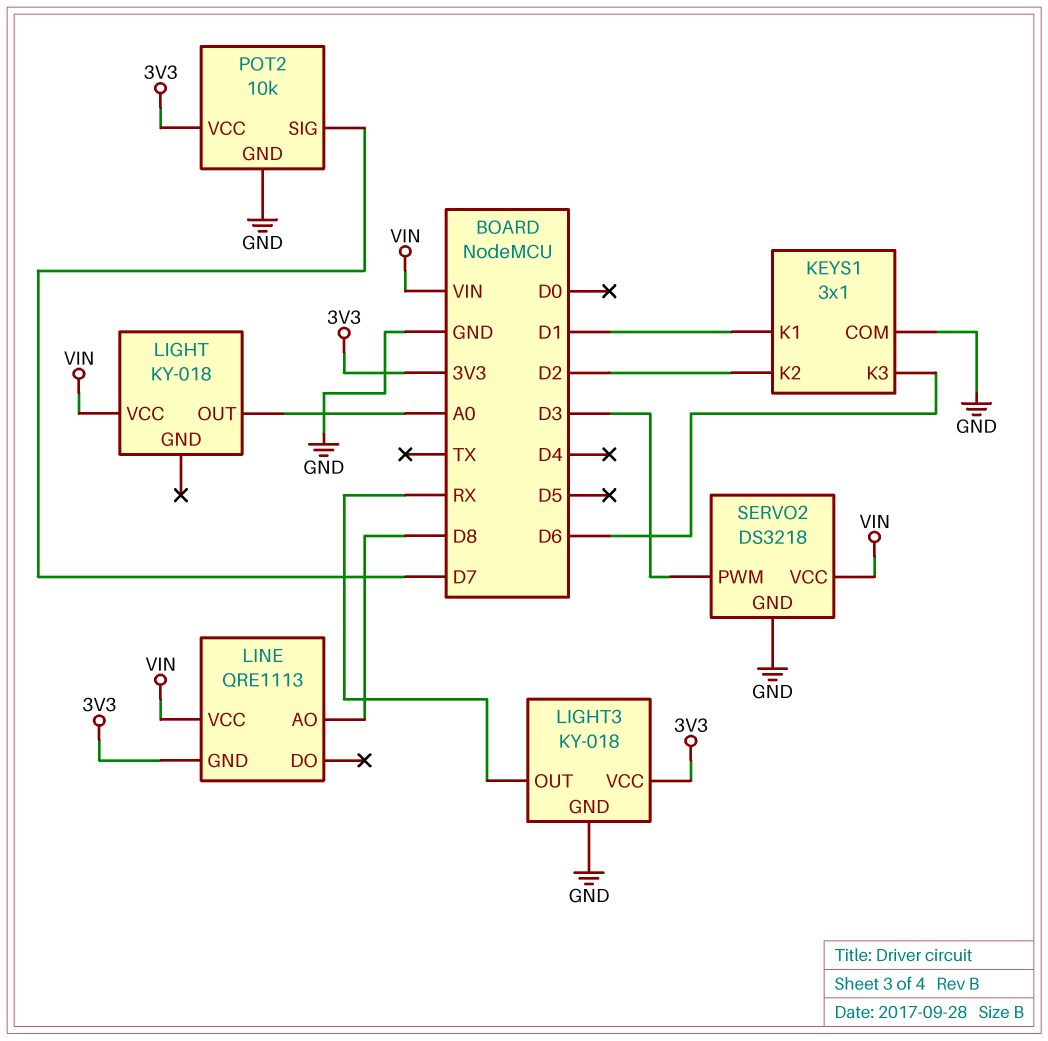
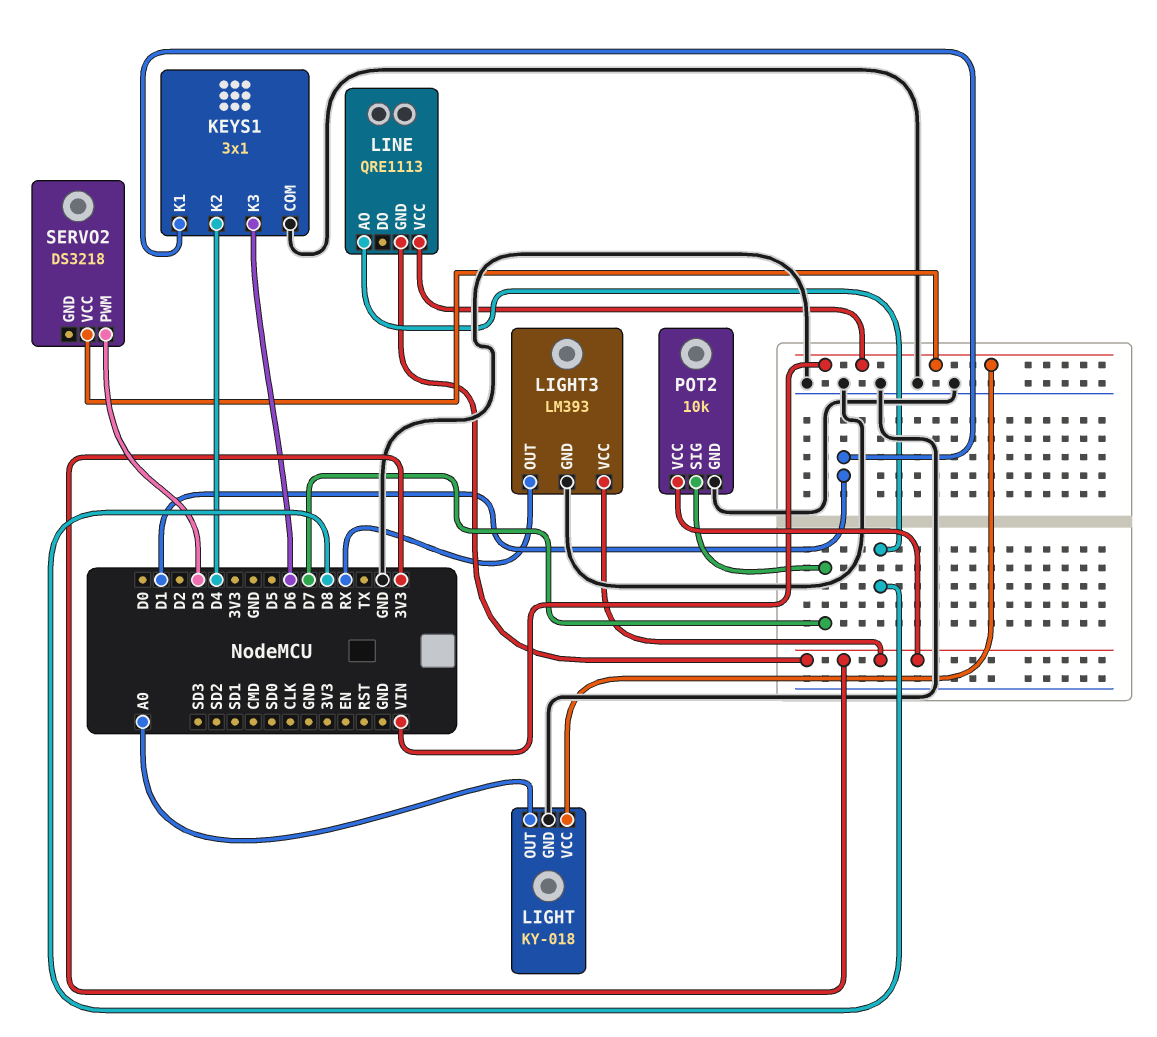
KEYS1 pin K2: D2 -> D4
LIGHT pin GND: none -> GND
LIGHT3: KY-018 -> LM393
SERVO2 pin GND: GND -> none

